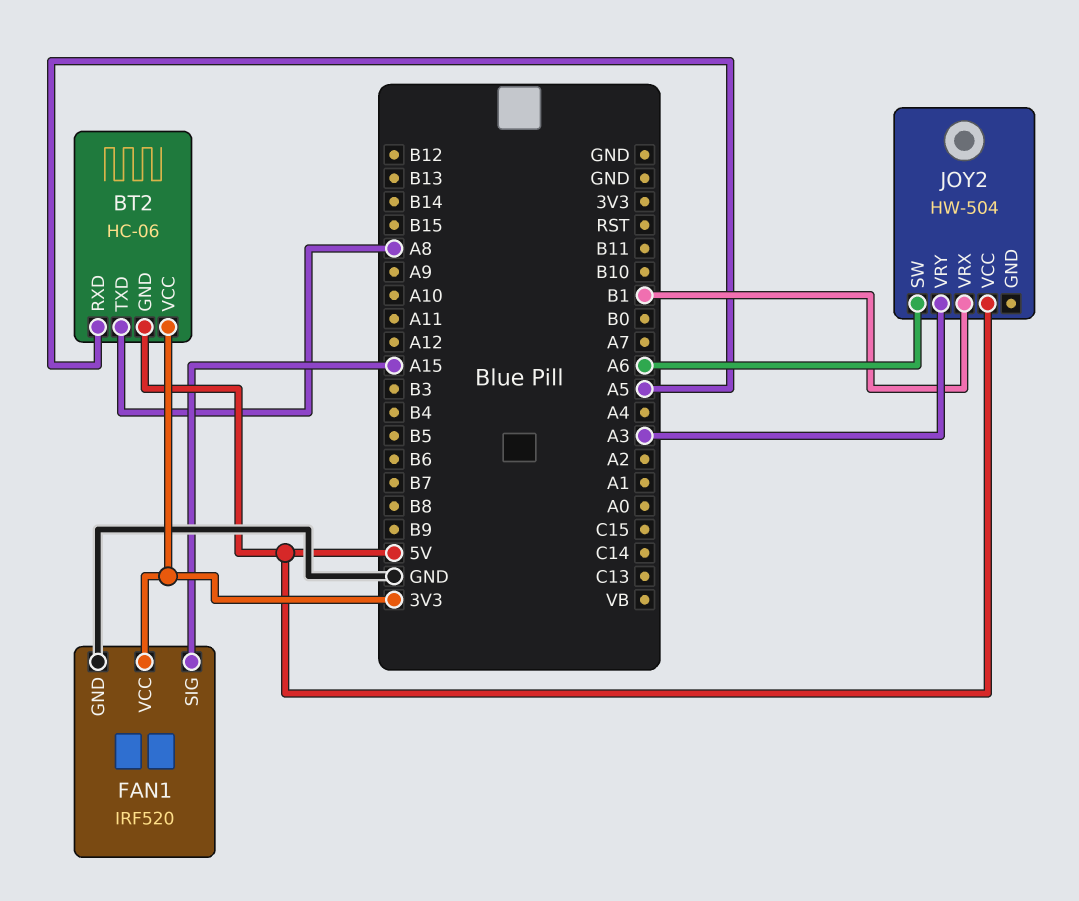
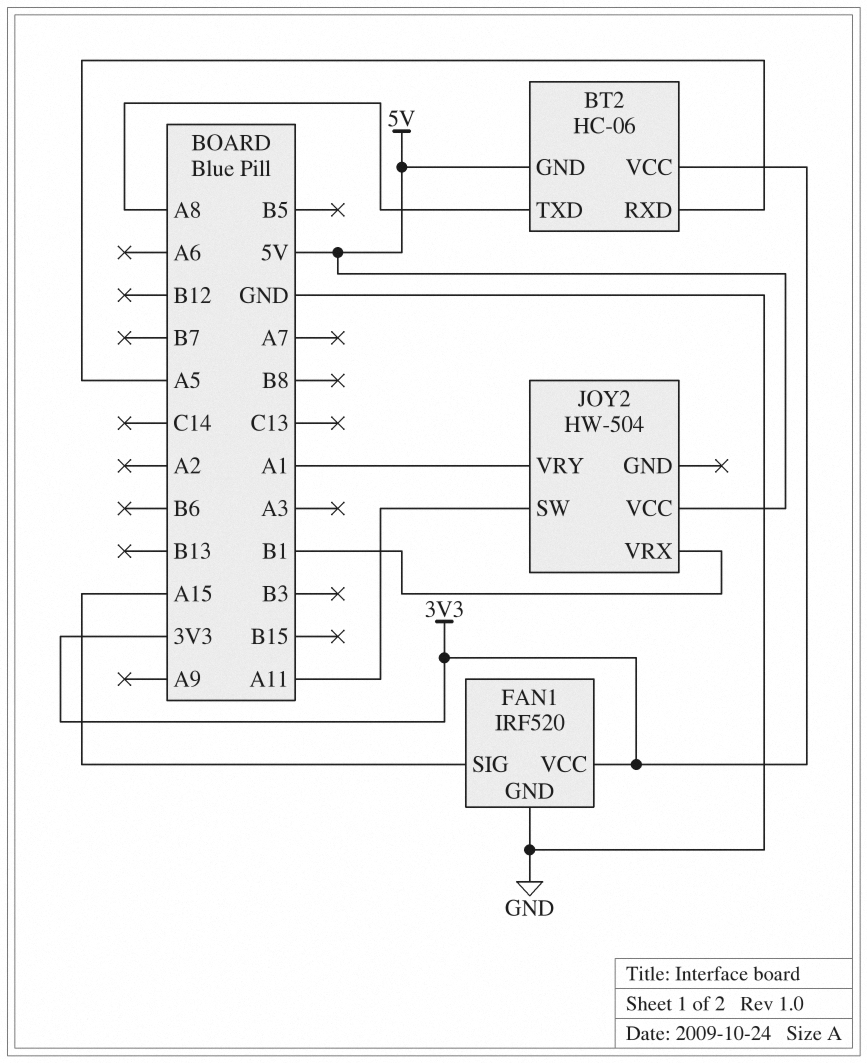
JOY2 pin SW: A6 -> A11
JOY2 pin VRY: A3 -> A1

